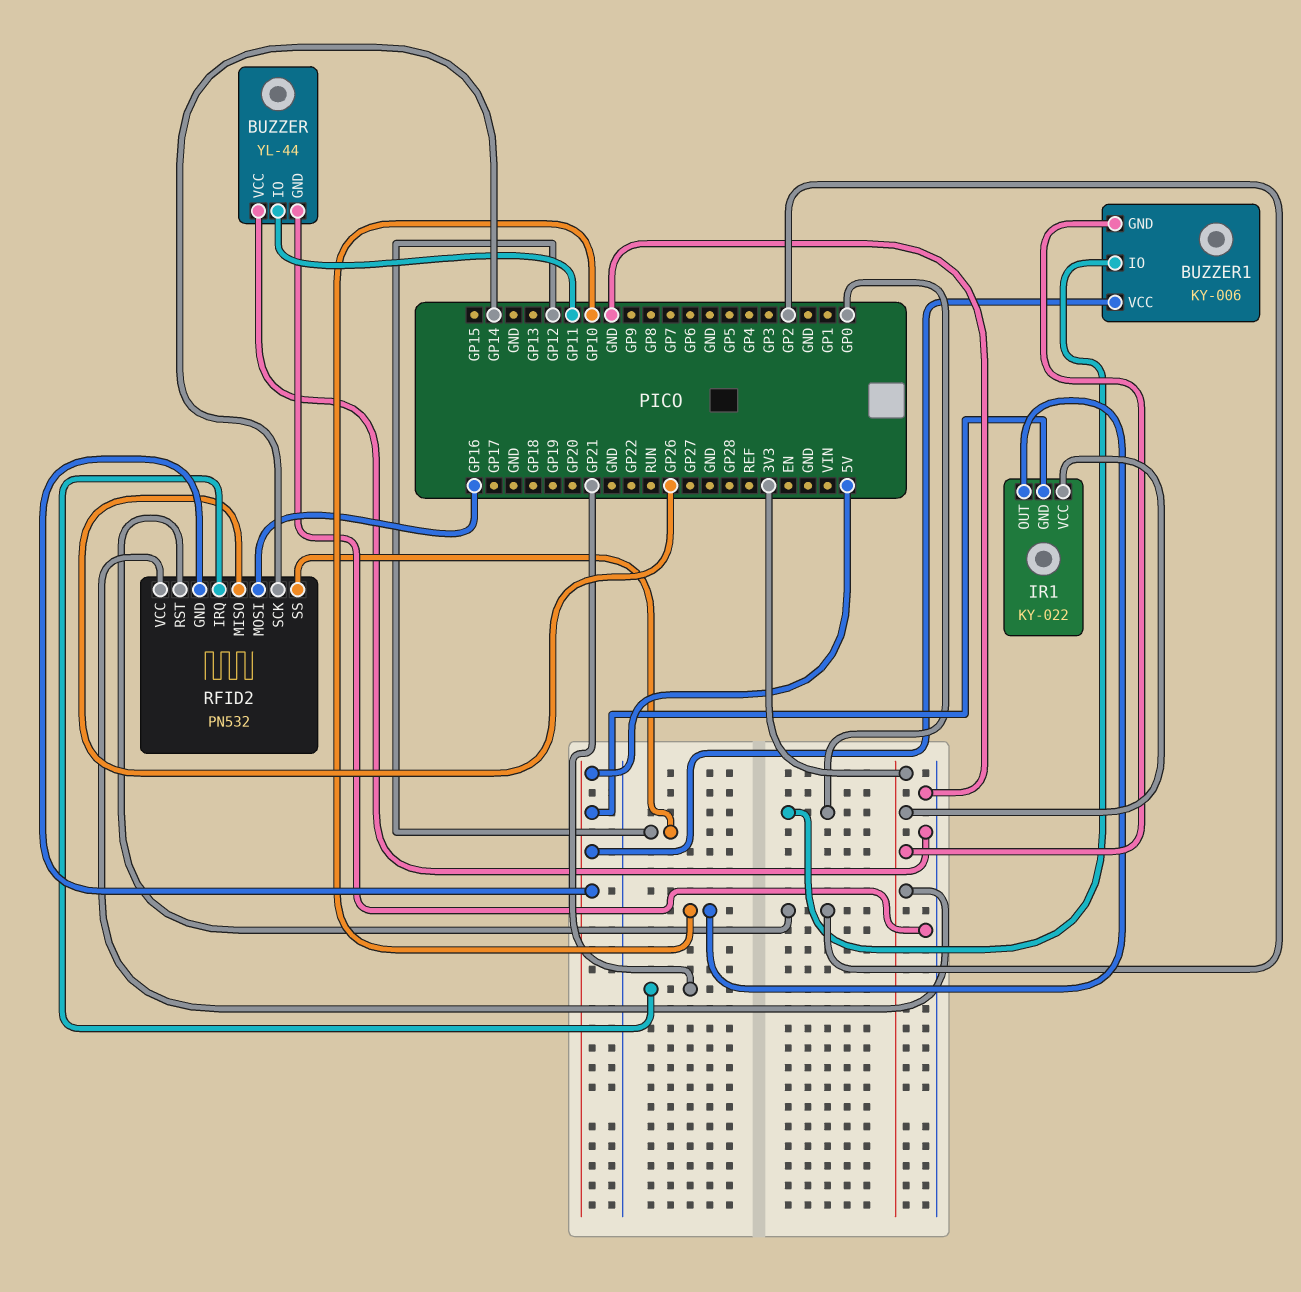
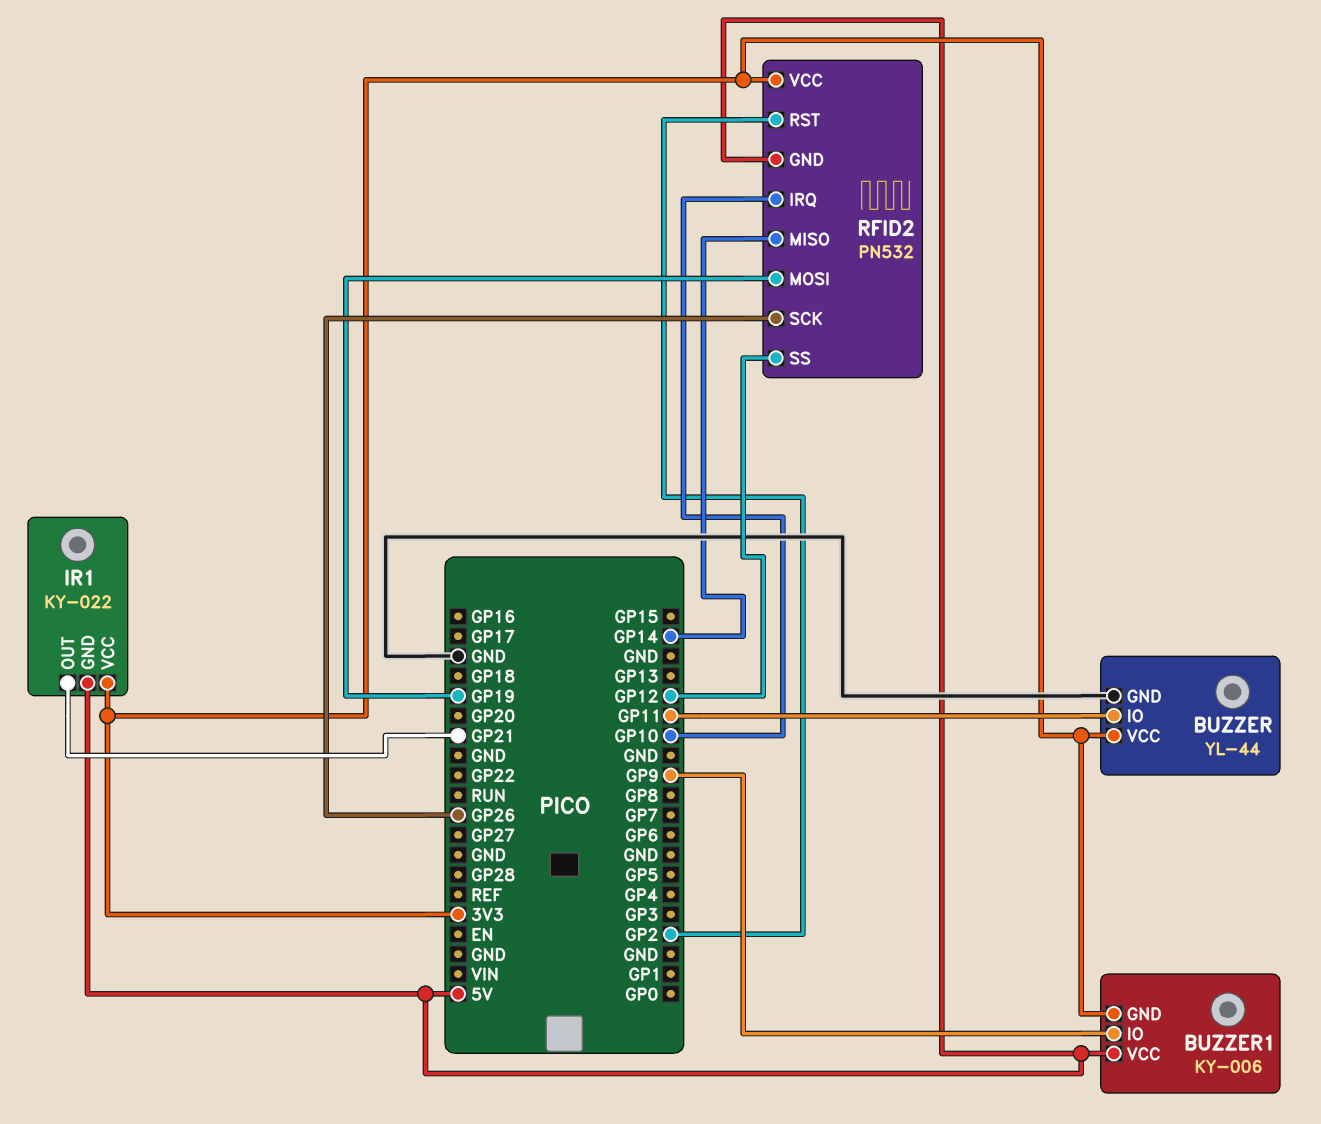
BUZZER pin VCC: GND -> 3V3
BUZZER1 pin IO: GP0 -> GP9
IR1 pin OUT: GP10 -> GP21
RFID2 pin IRQ: GP21 -> GP10
RFID2 pin MISO: GP26 -> GP14
RFID2 pin MOSI: GP16 -> GP19
RFID2 pin SCK: GP14 -> GP26

